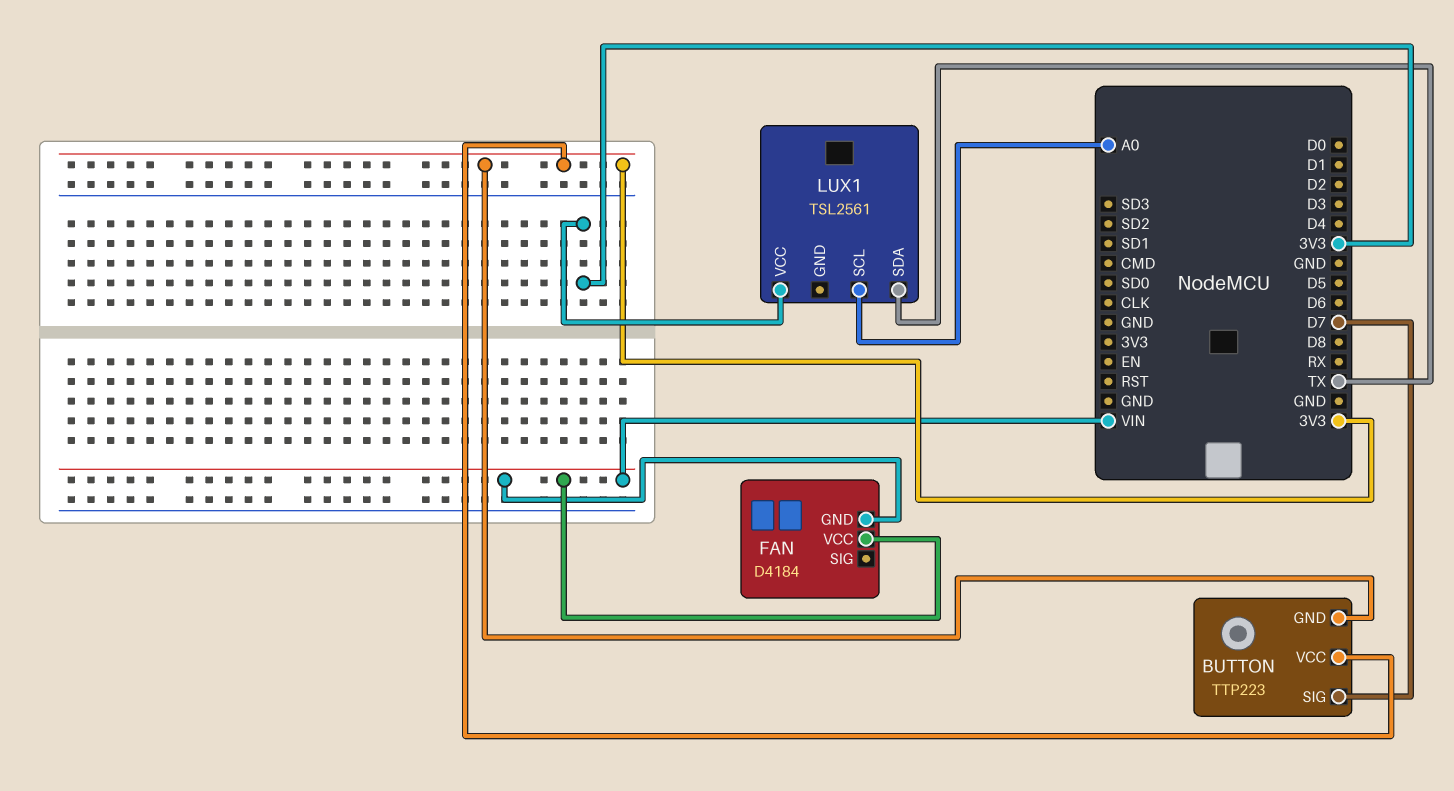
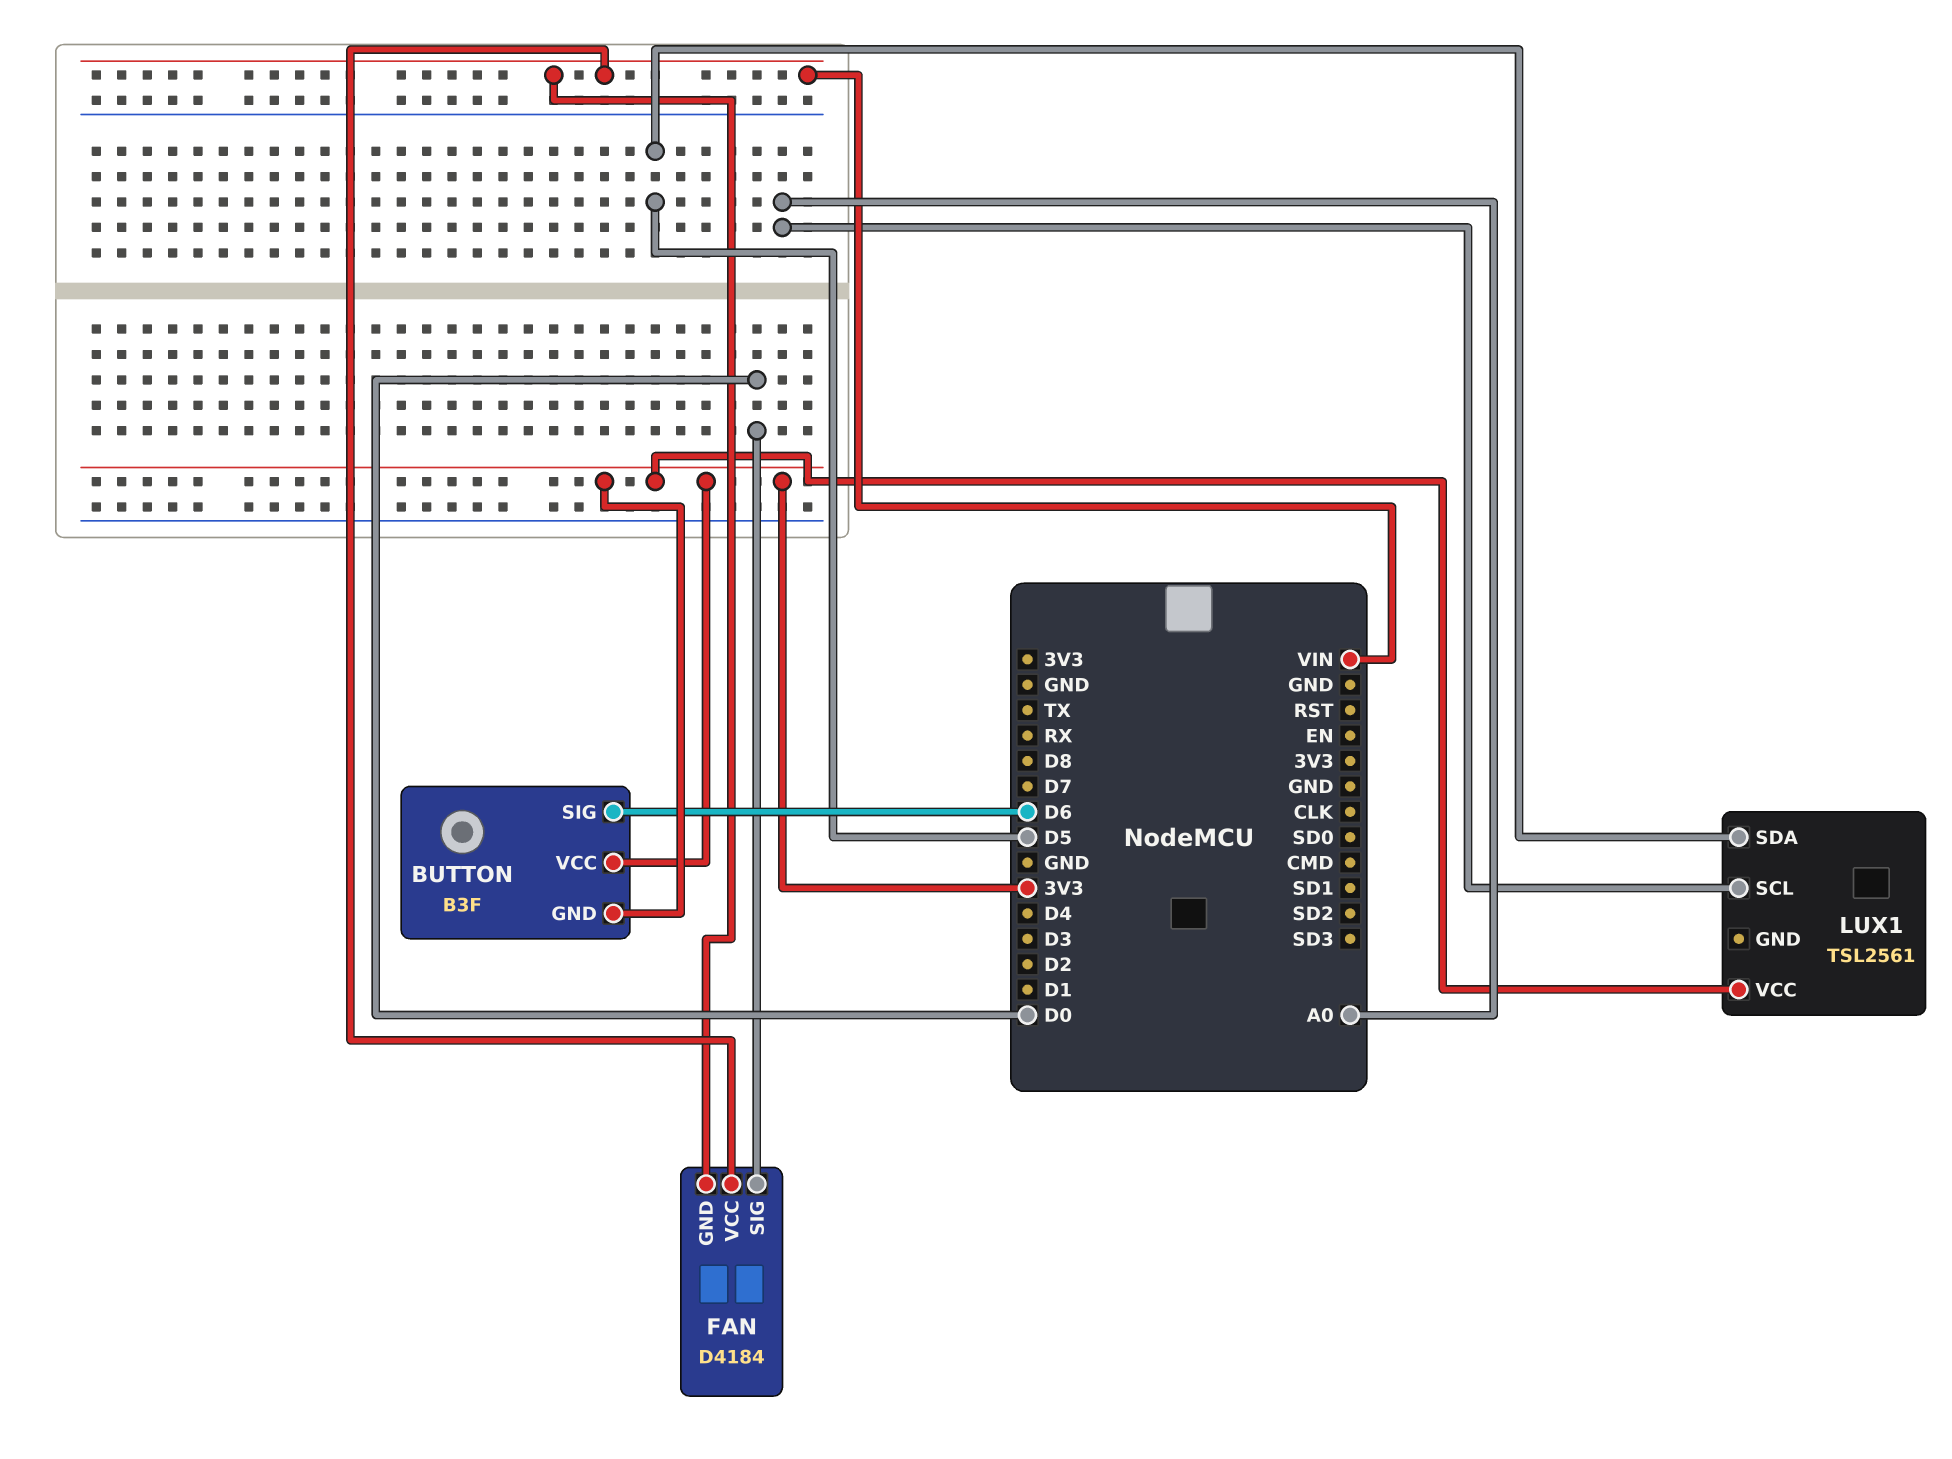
BUTTON: TTP223 -> B3F
BUTTON pin SIG: D7 -> D6
FAN pin SIG: none -> D0
LUX1 pin SDA: TX -> D5

